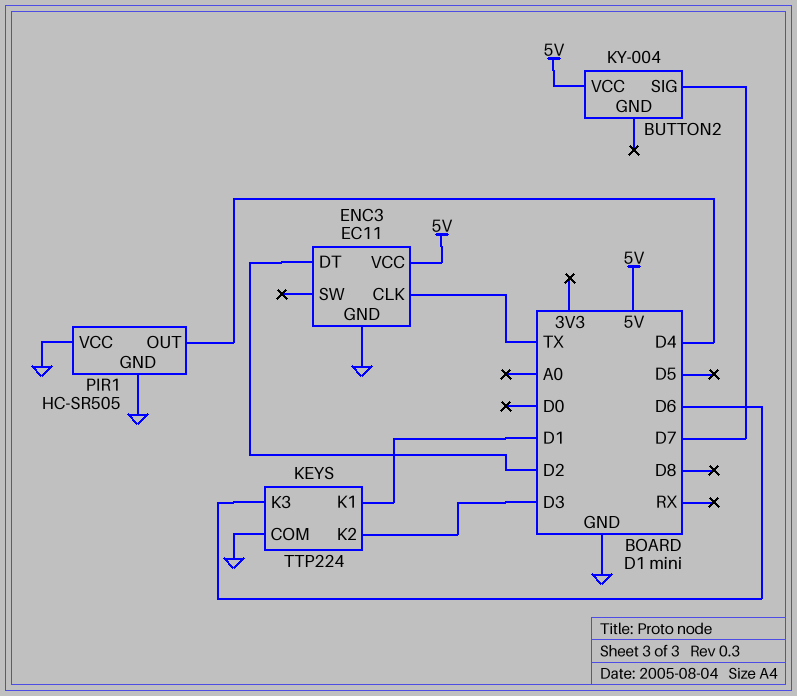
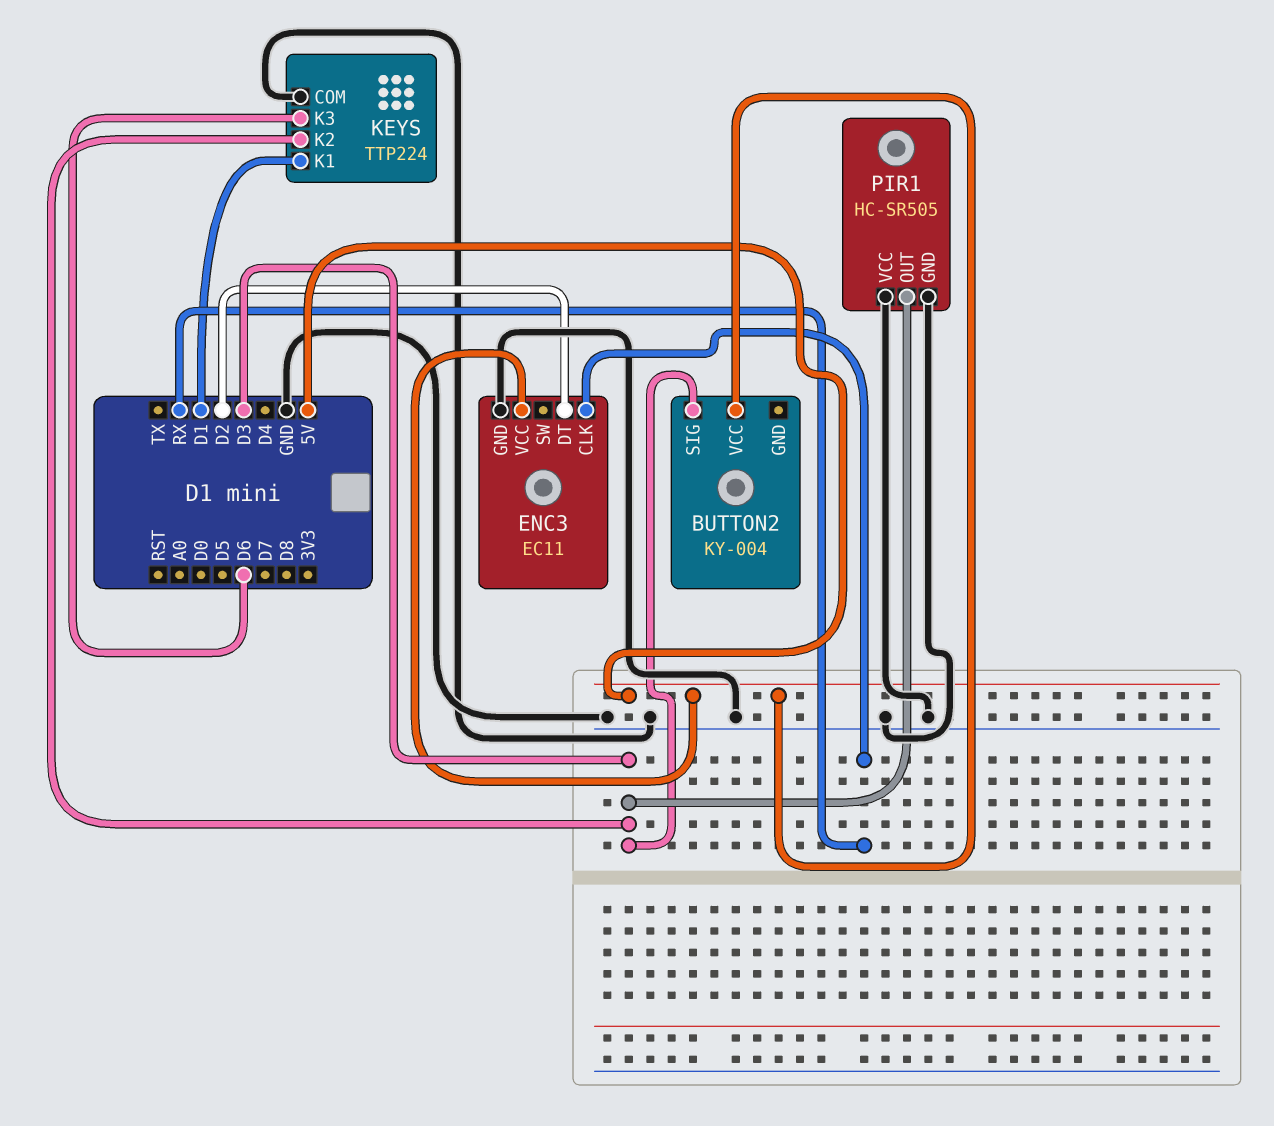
BUTTON2 pin SIG: D7 -> D3
ENC3 pin CLK: TX -> RX
PIR1 pin OUT: D4 -> D3

